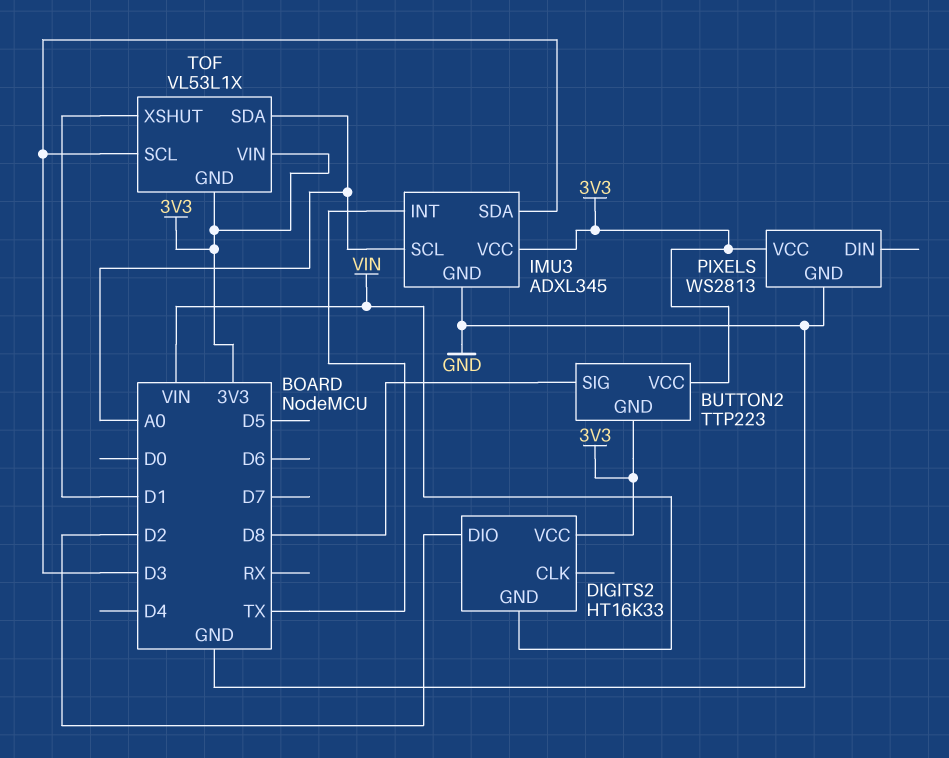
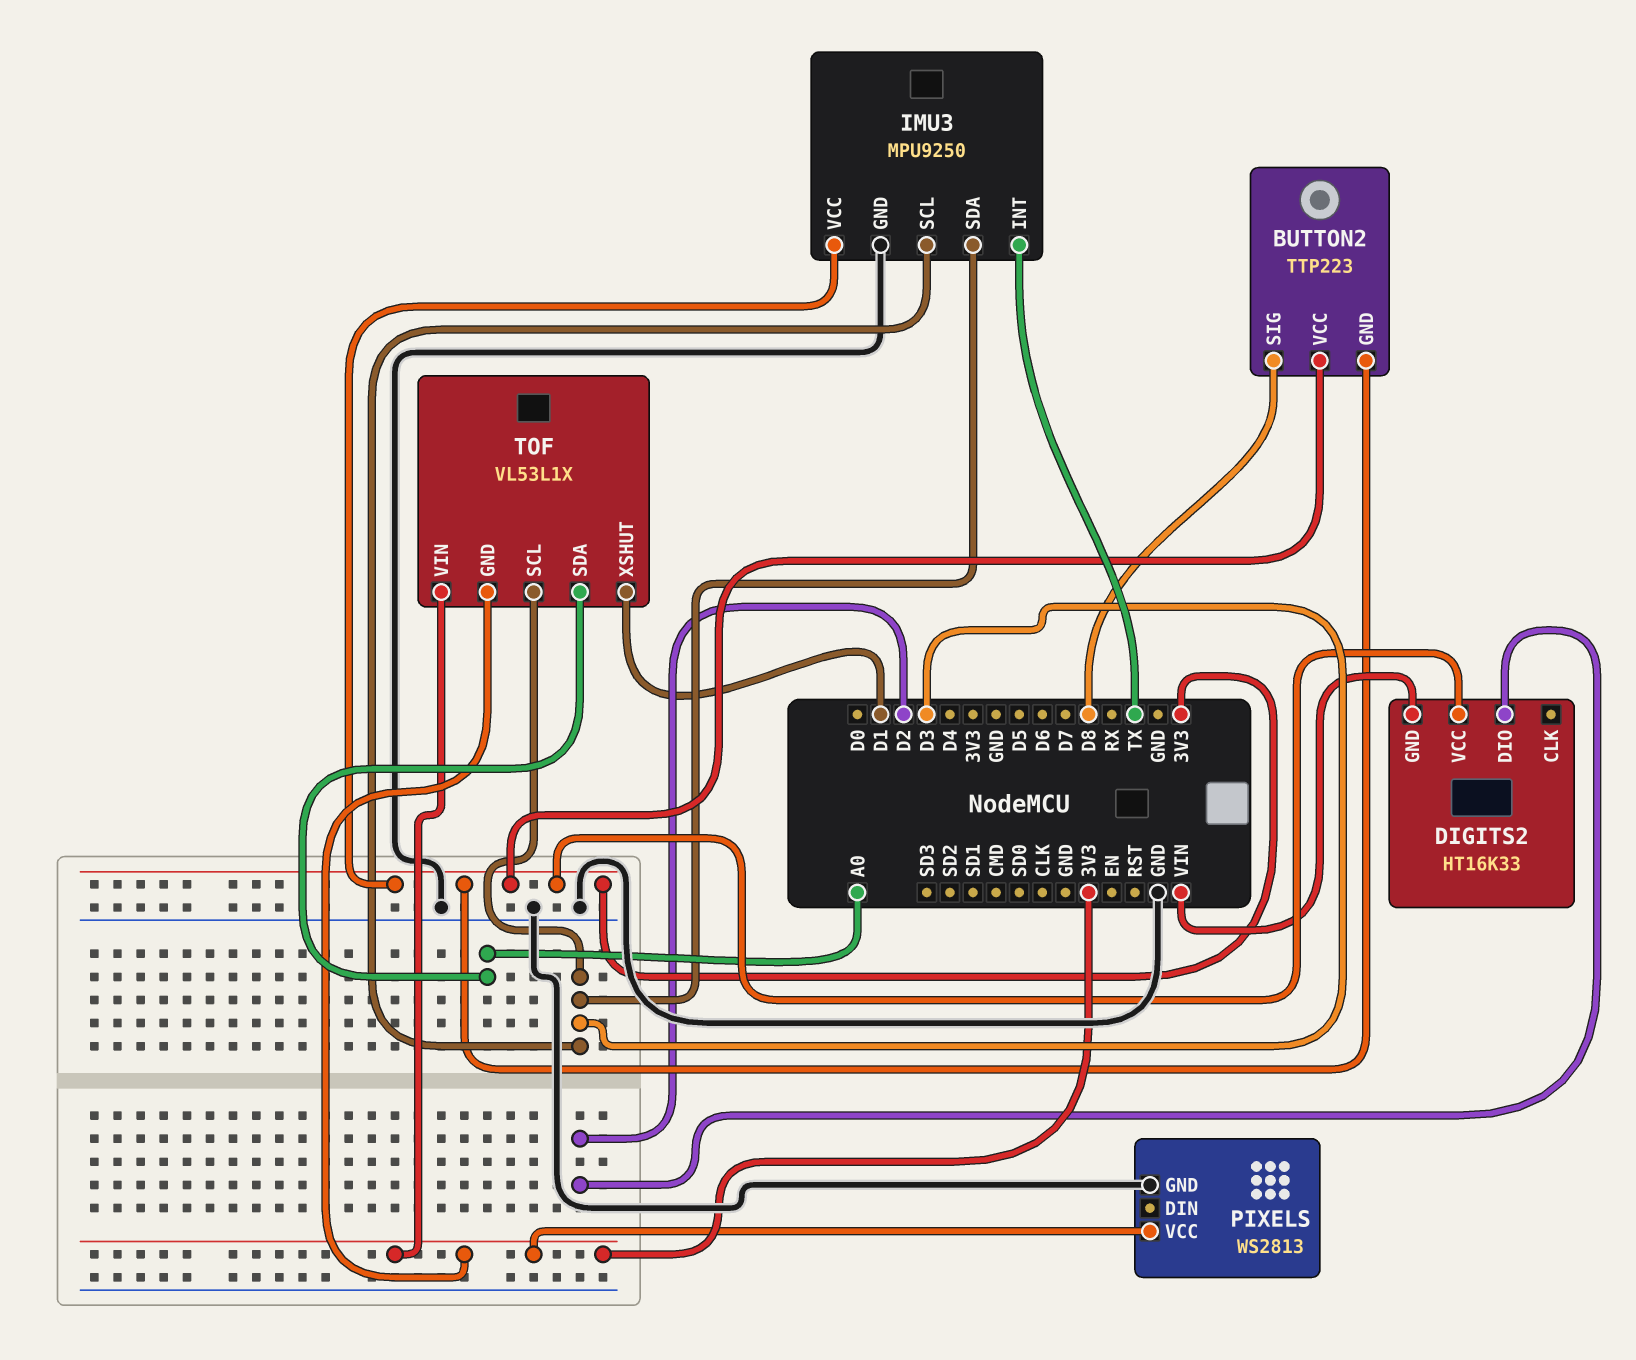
IMU3: ADXL345 -> MPU9250
IMU3 pin SCL: A0 -> D3

